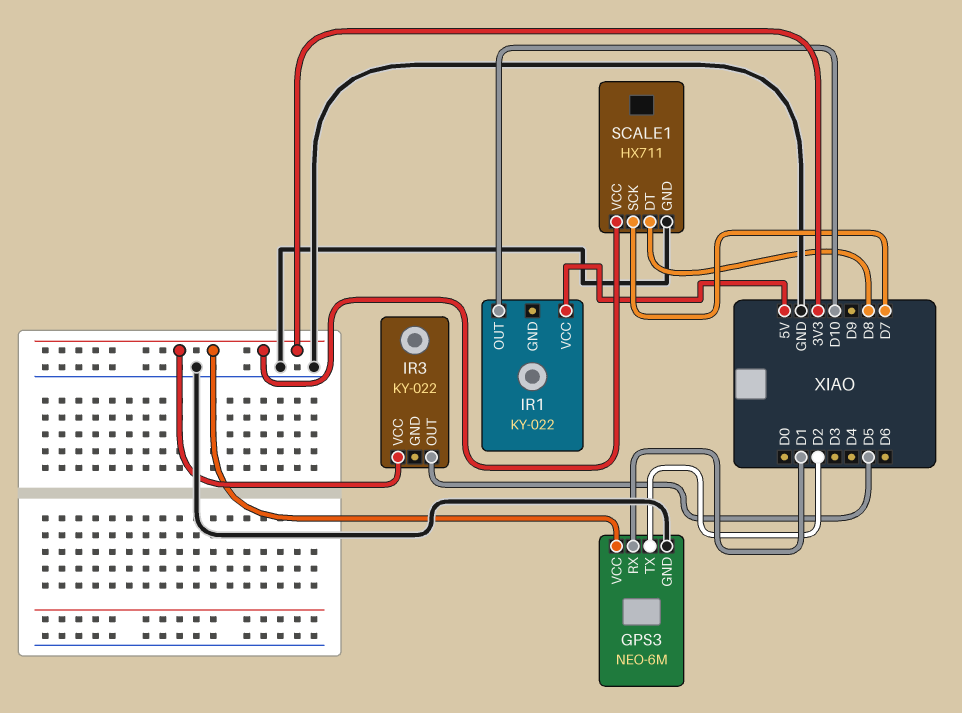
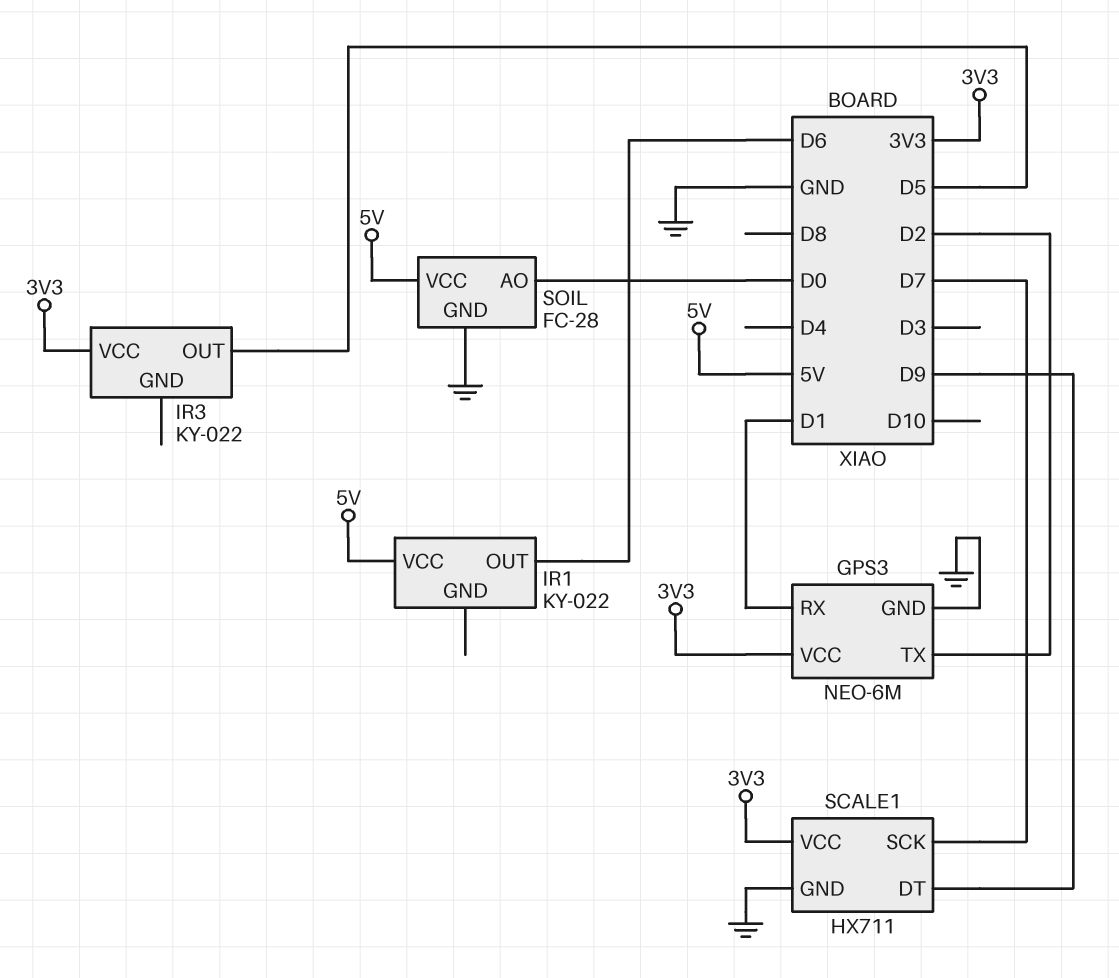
IR1 pin OUT: D10 -> D6
SCALE1 pin DT: D8 -> D9
SOIL: none -> FC-28
SOIL pin AO: none -> D0
SOIL pin GND: none -> GND
SOIL pin VCC: none -> 5V

